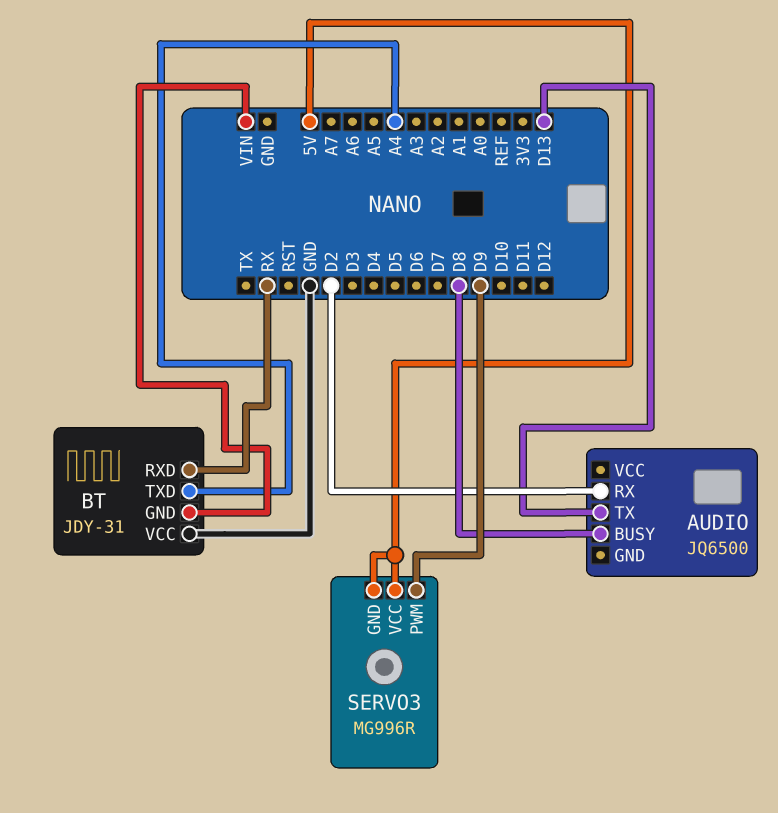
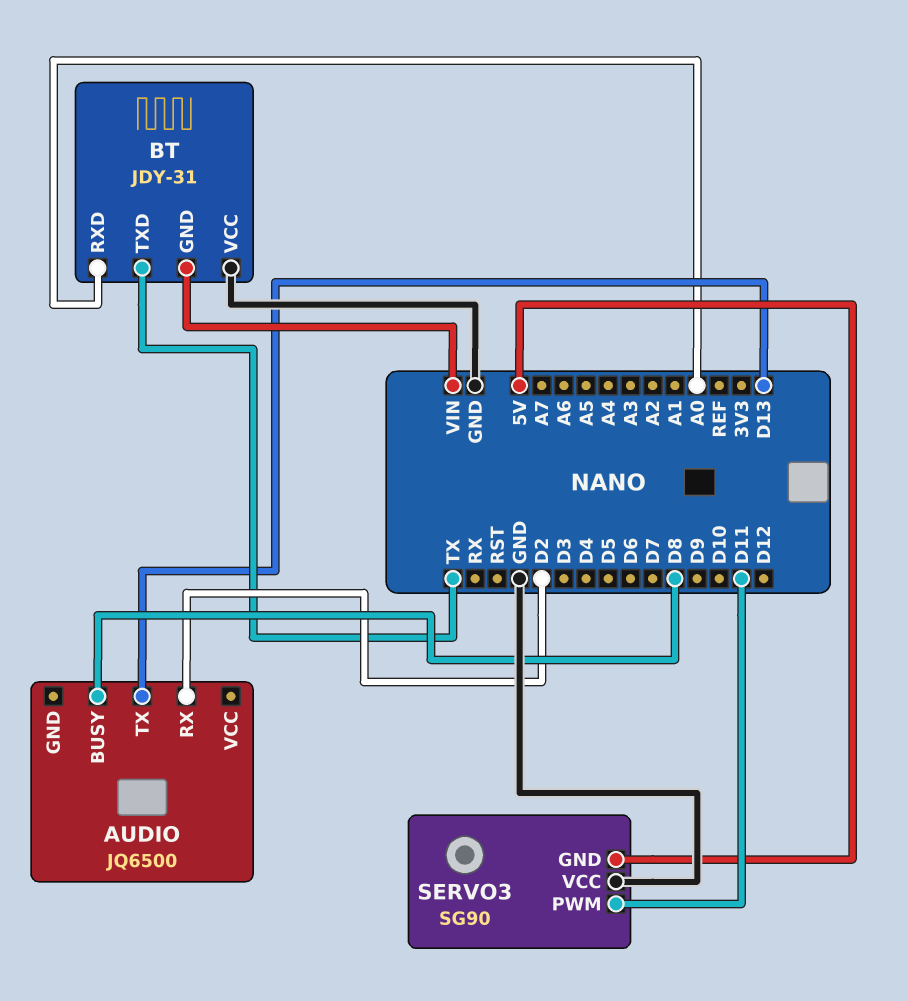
BT pin RXD: RX -> A0
BT pin TXD: A4 -> TX
SERVO3: MG996R -> SG90
SERVO3 pin PWM: D9 -> D11
SERVO3 pin VCC: 5V -> GND

